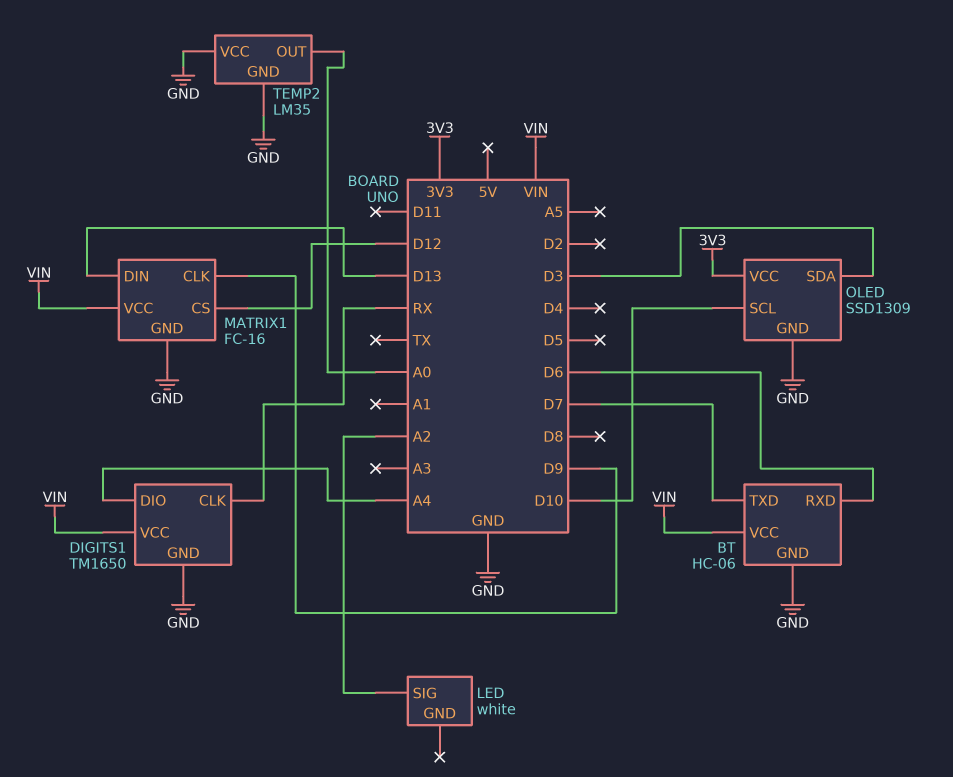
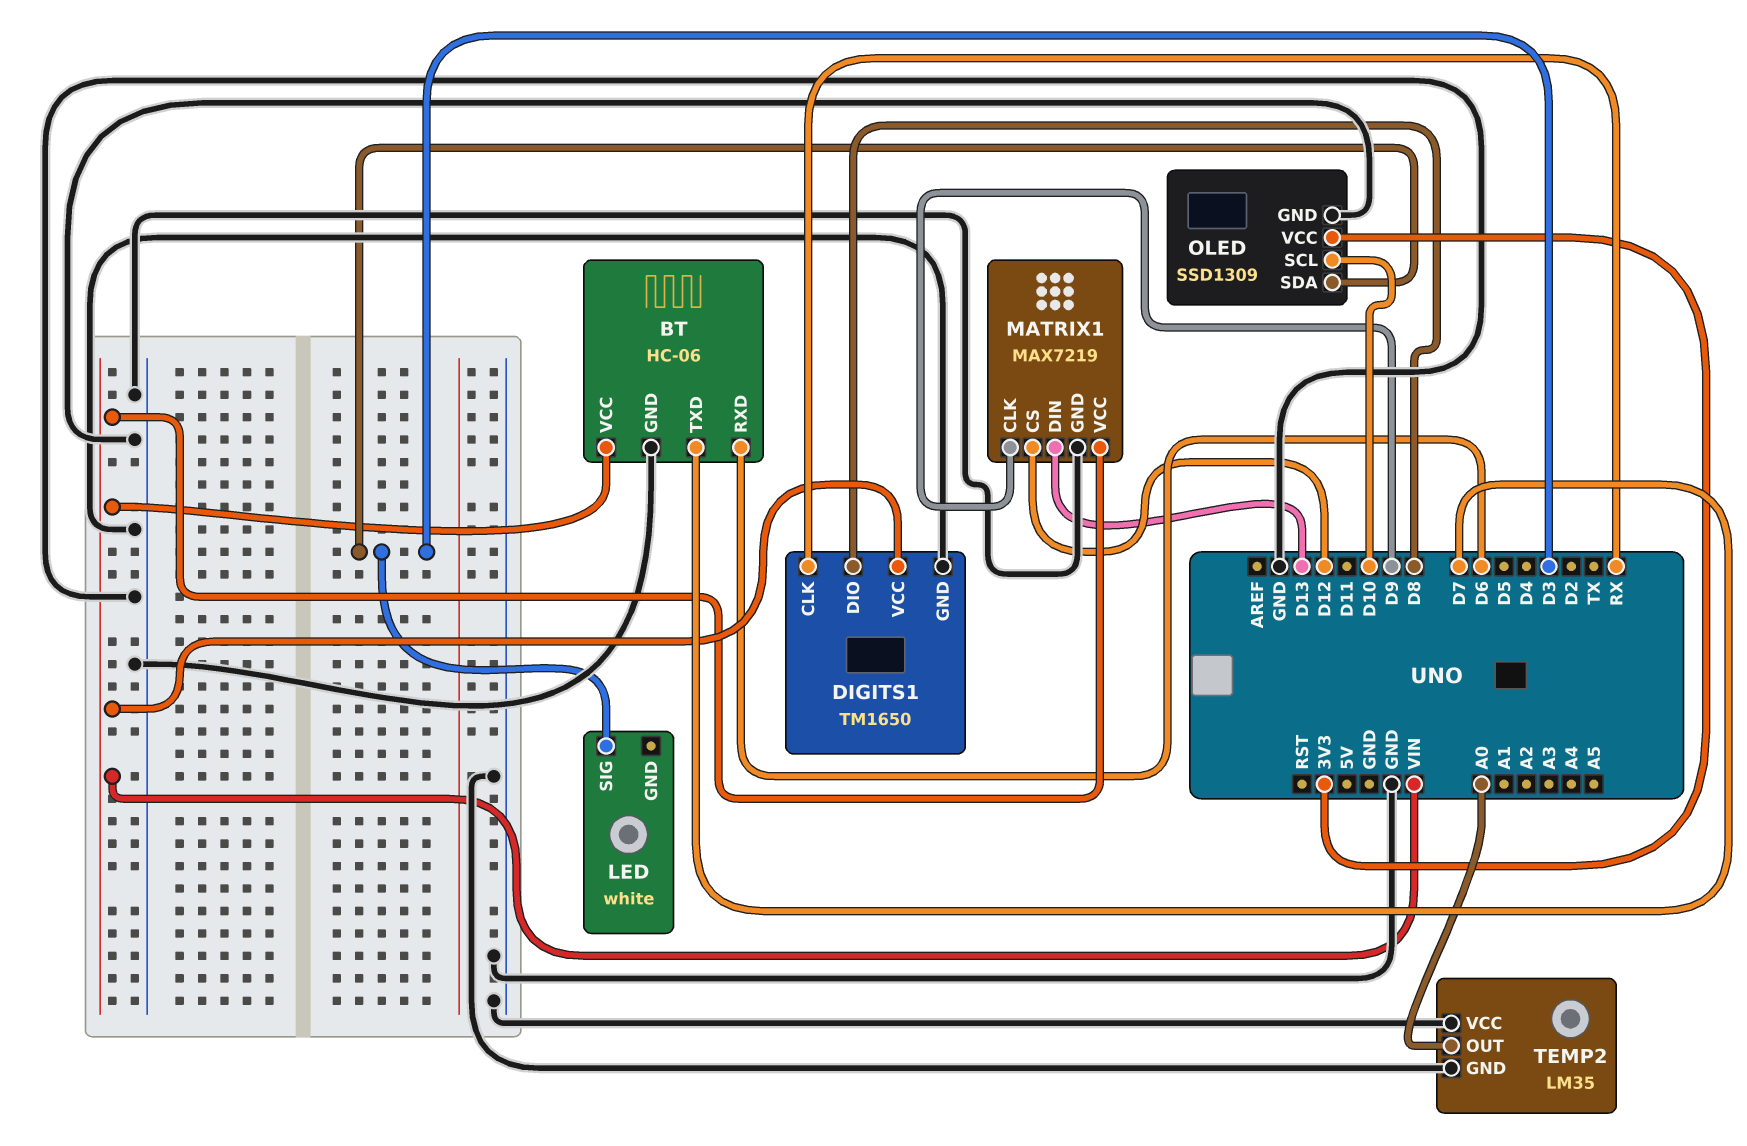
DIGITS1 pin DIO: A4 -> D8
LED pin SIG: A2 -> D3
MATRIX1: FC-16 -> MAX7219

